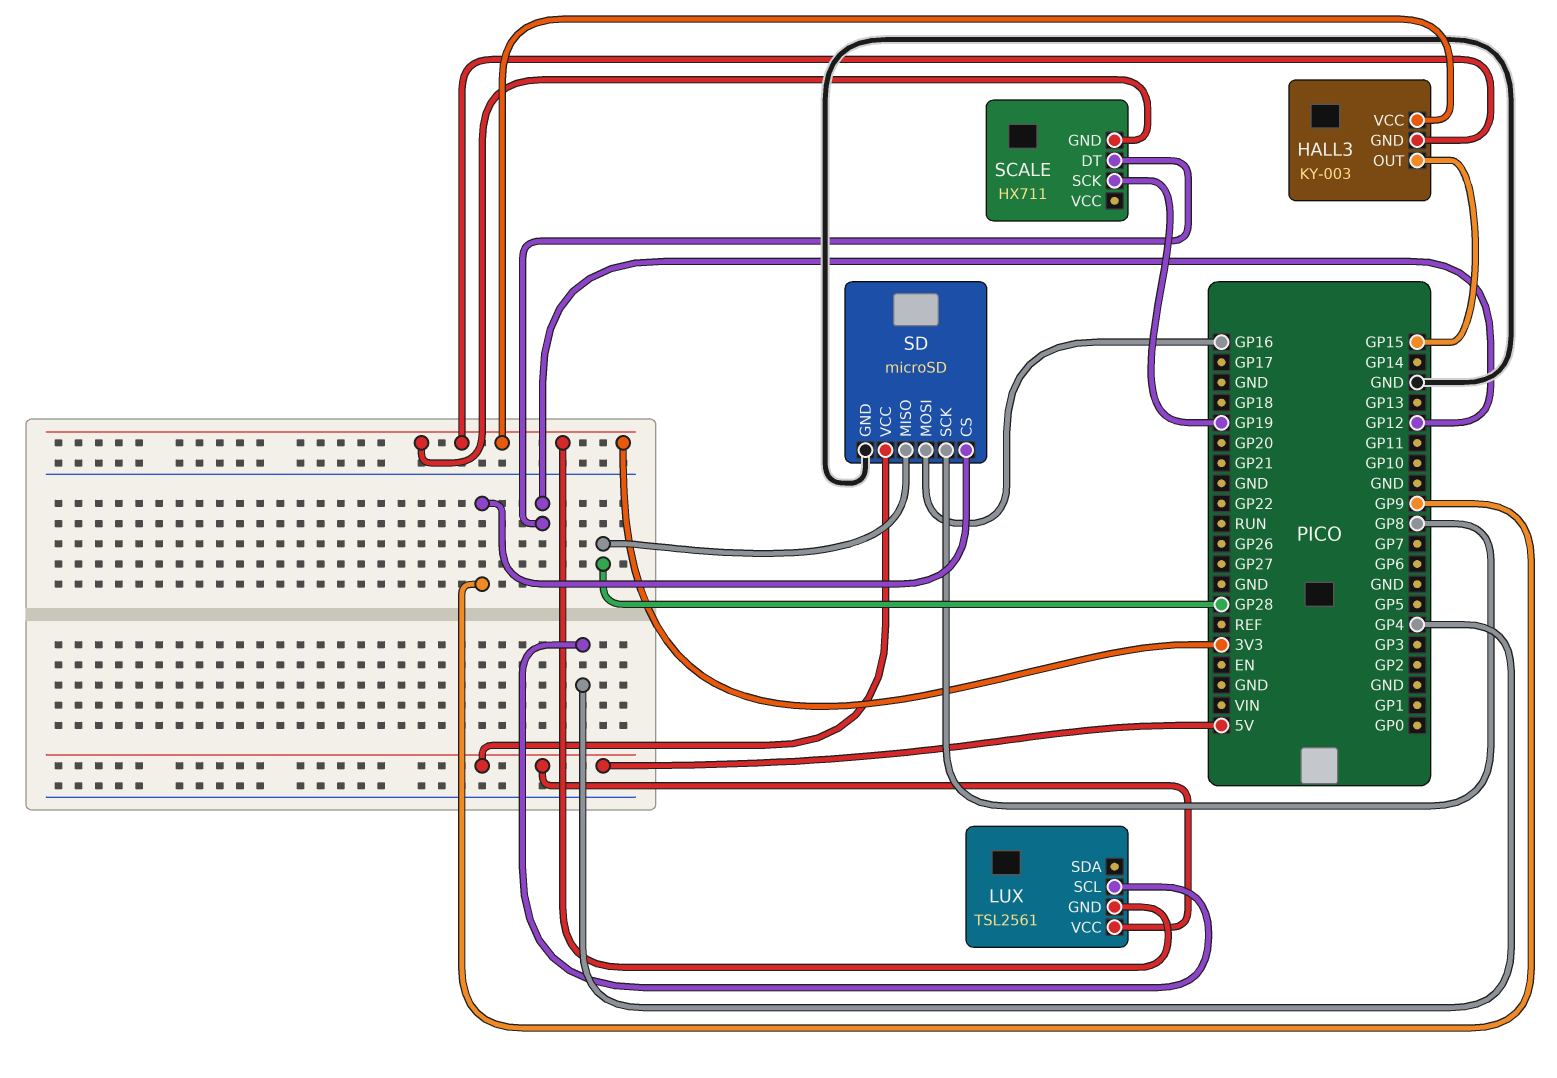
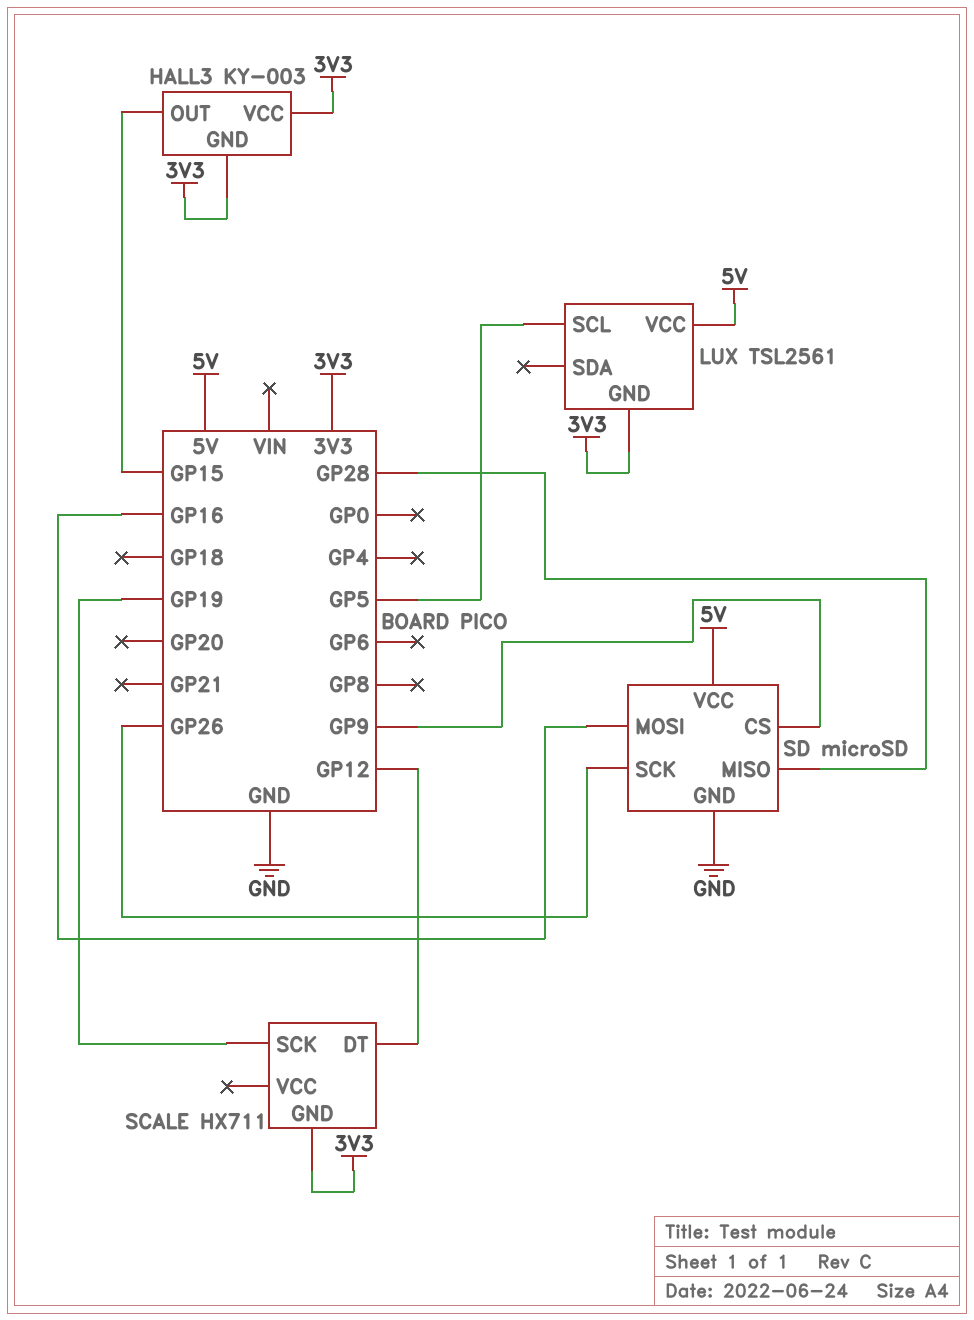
LUX pin SCL: GP4 -> GP5
SD pin SCK: GP8 -> GP26

